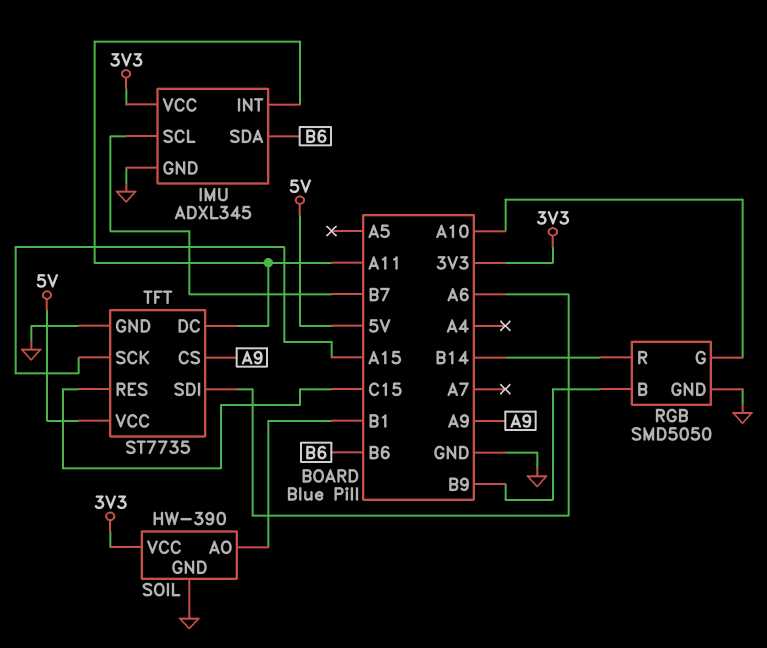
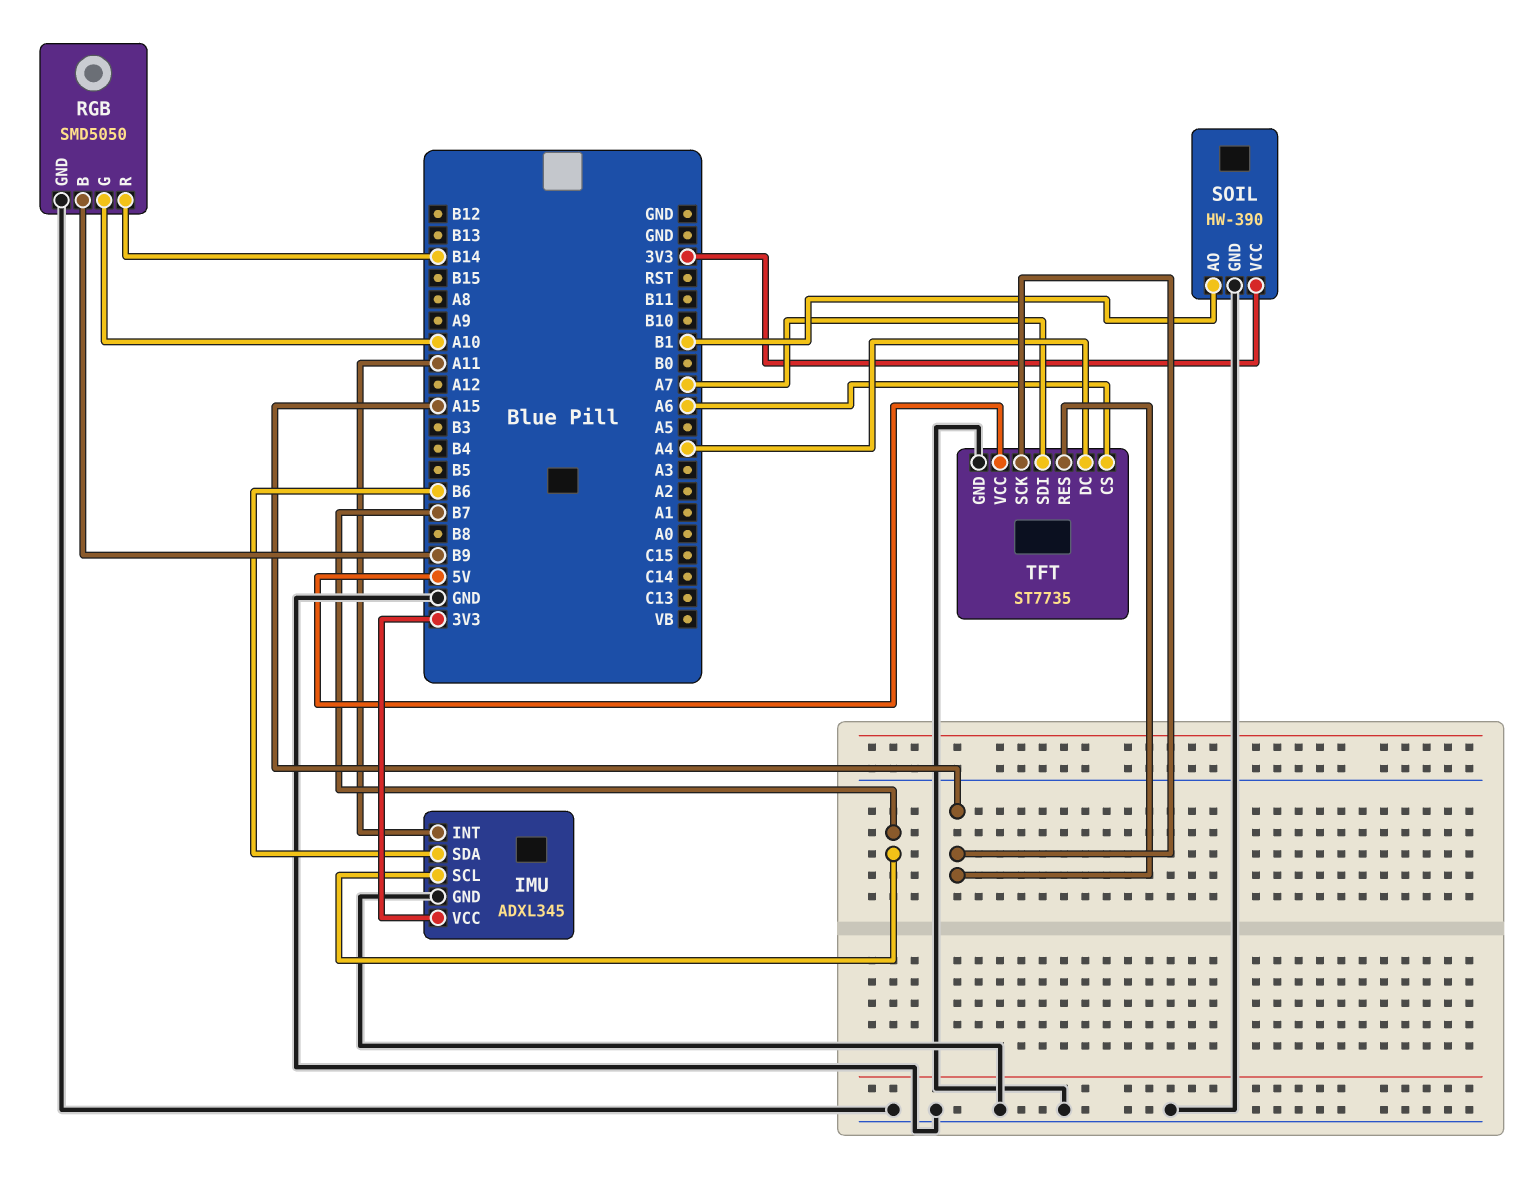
TFT pin CS: A9 -> A6
TFT pin DC: A11 -> A4
TFT pin RES: C15 -> A15
TFT pin SDI: A6 -> A7

